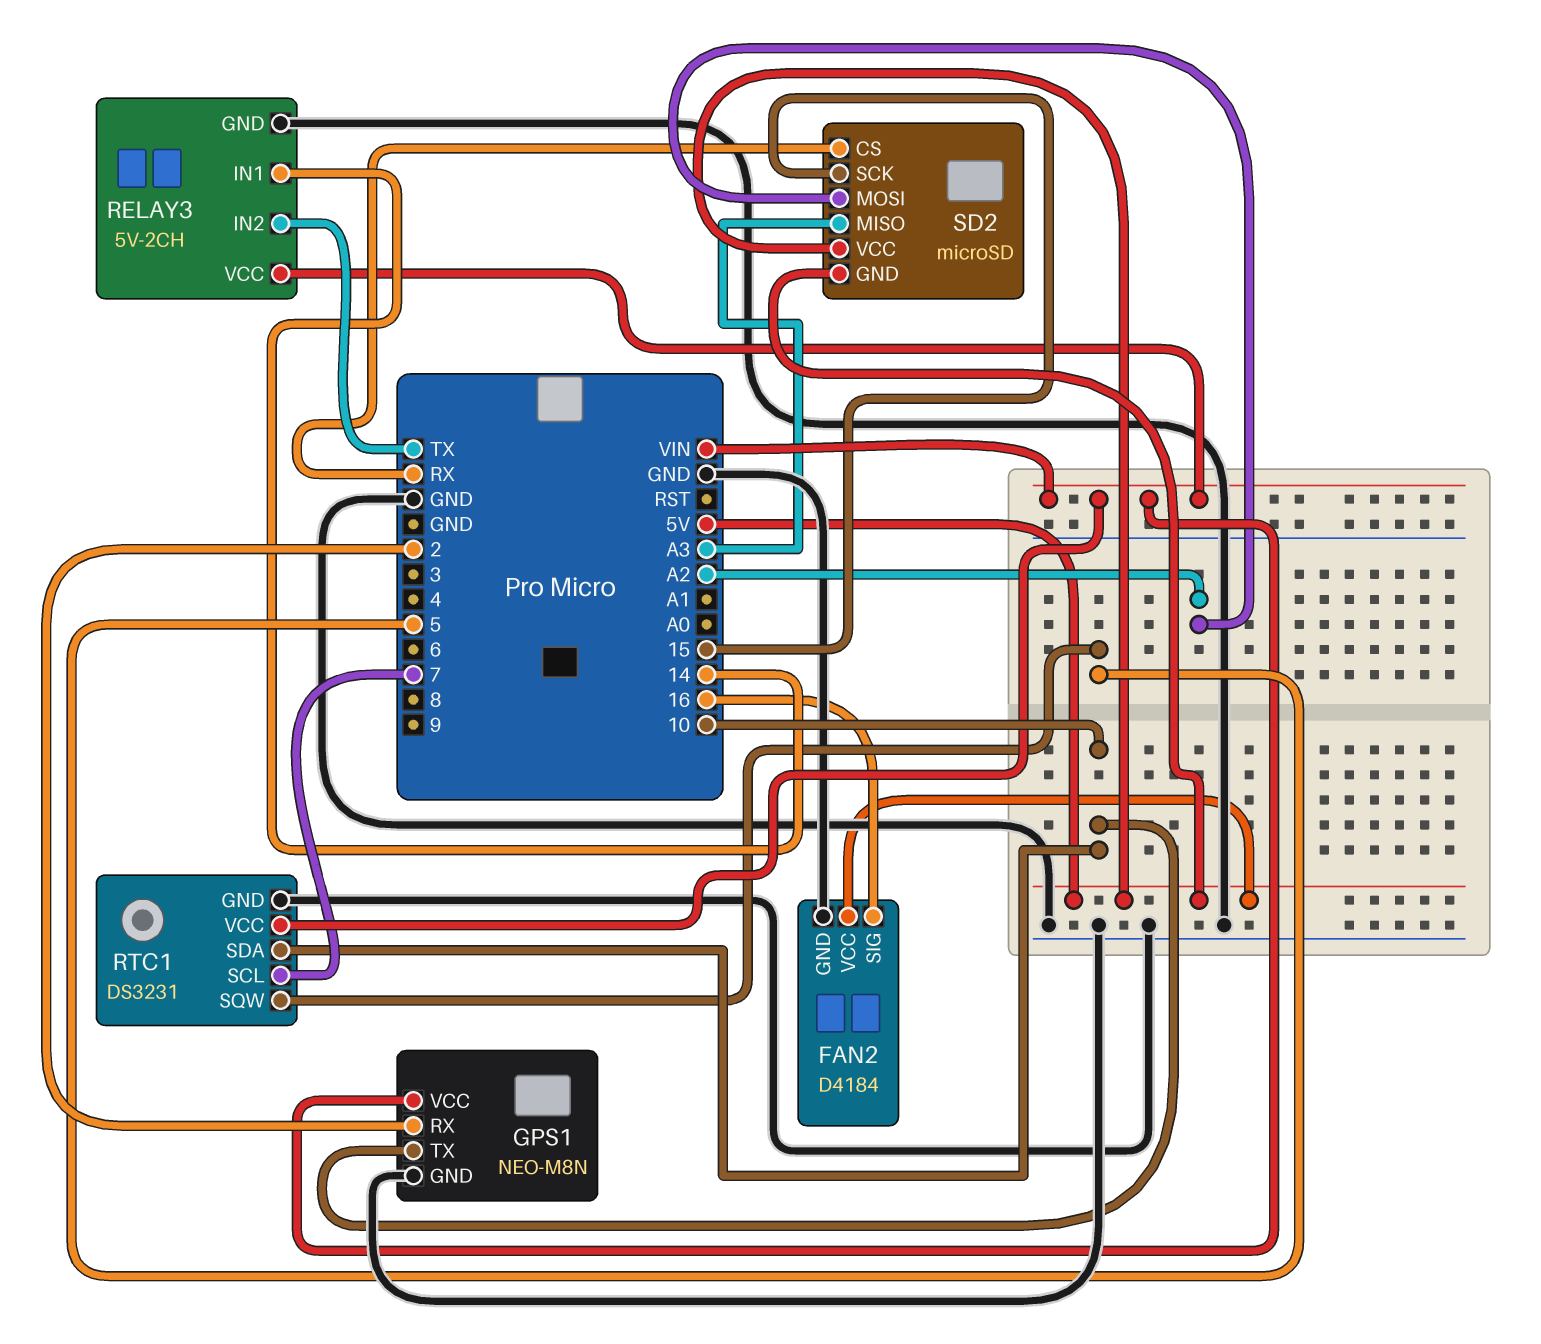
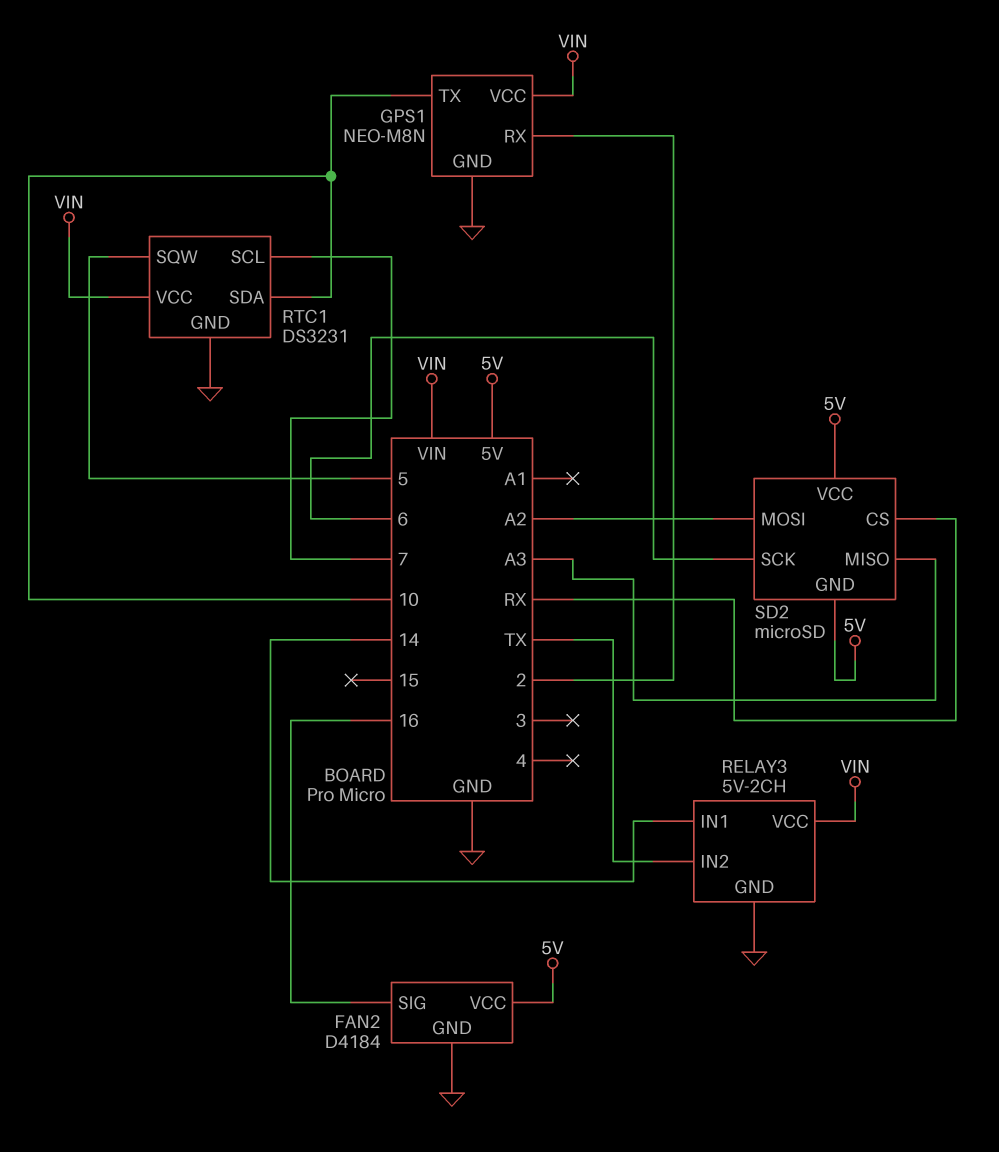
SD2 pin SCK: 15 -> 6

